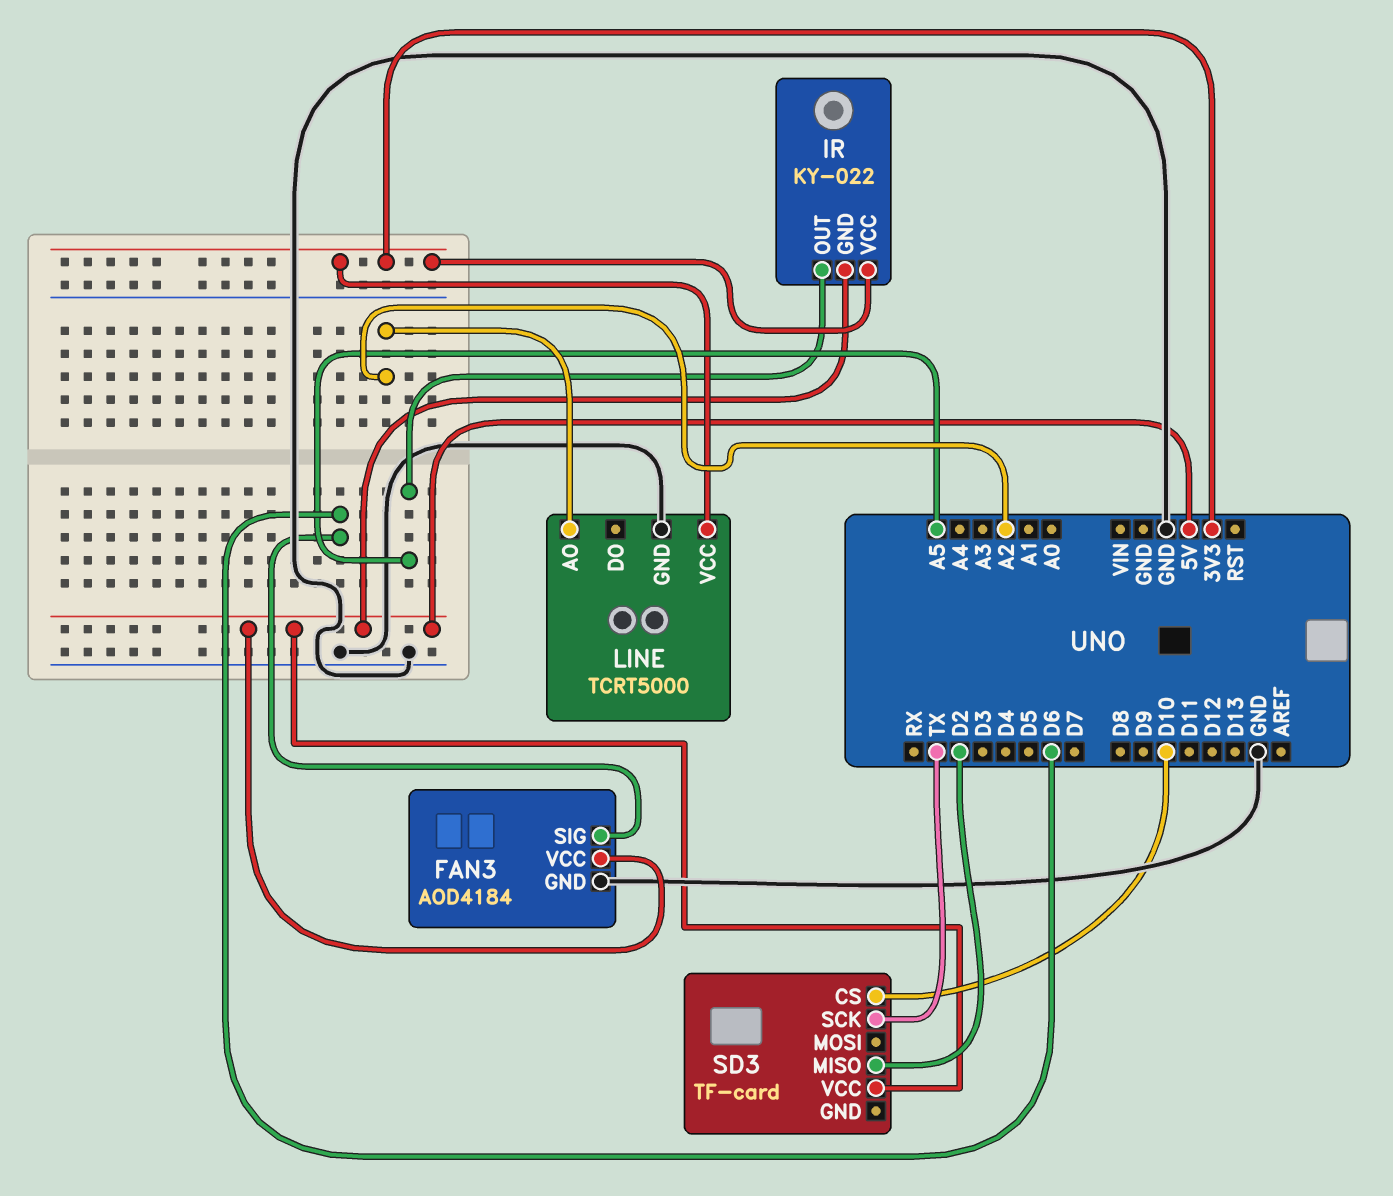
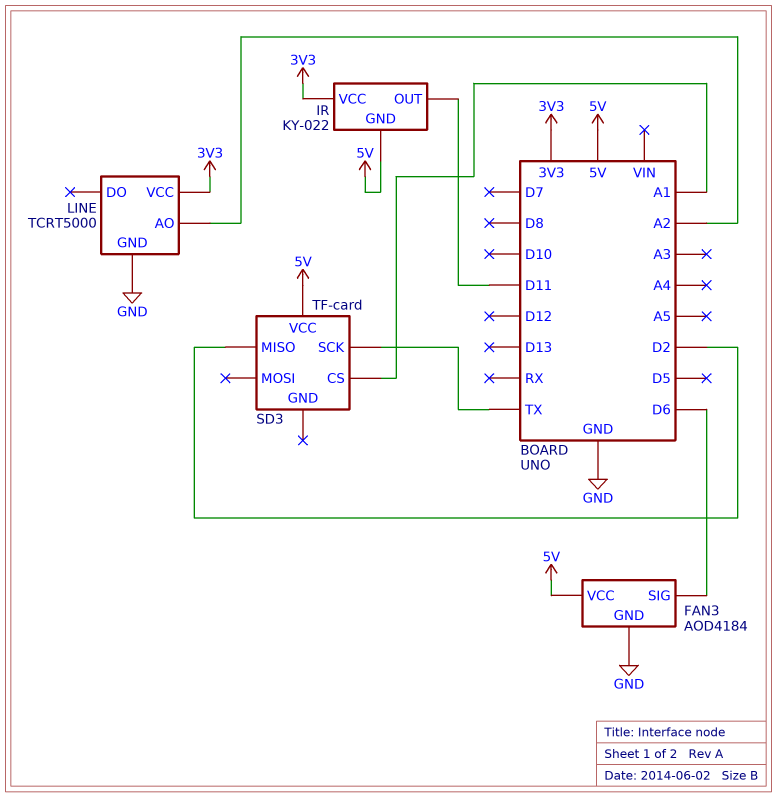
IR pin OUT: A5 -> D11
SD3 pin CS: D10 -> A1

